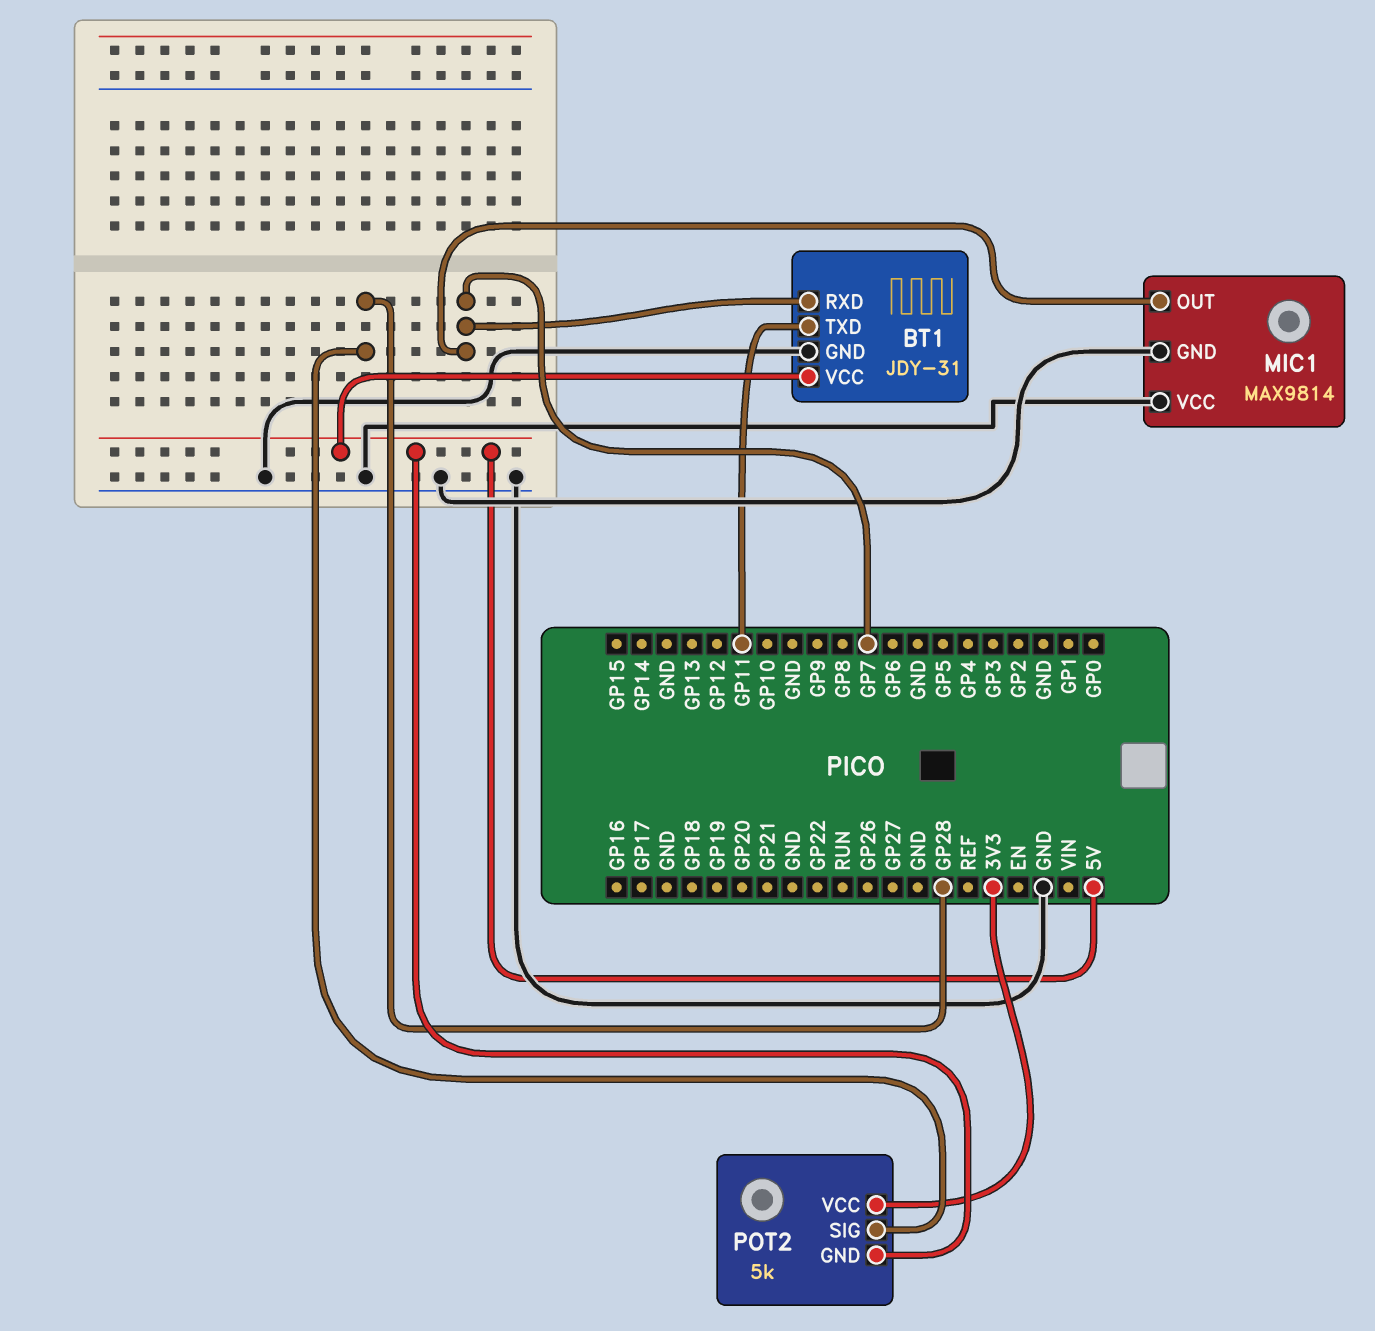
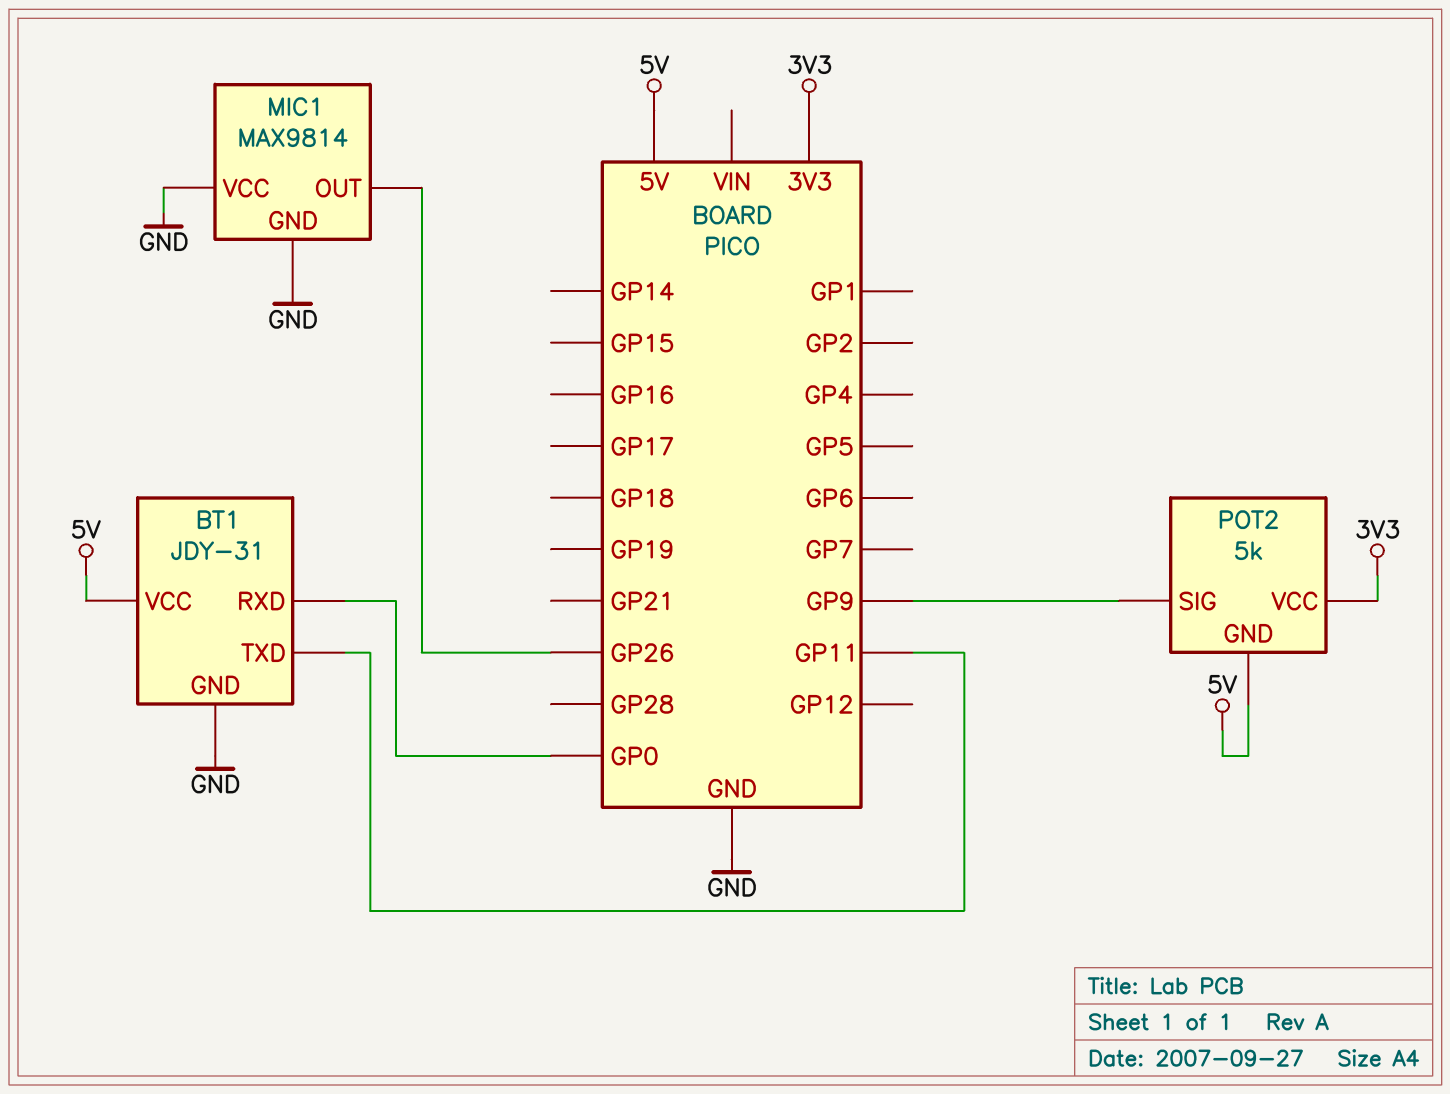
BT1 pin RXD: GP7 -> GP0
MIC1 pin OUT: GP7 -> GP26
POT2 pin SIG: GP28 -> GP9

